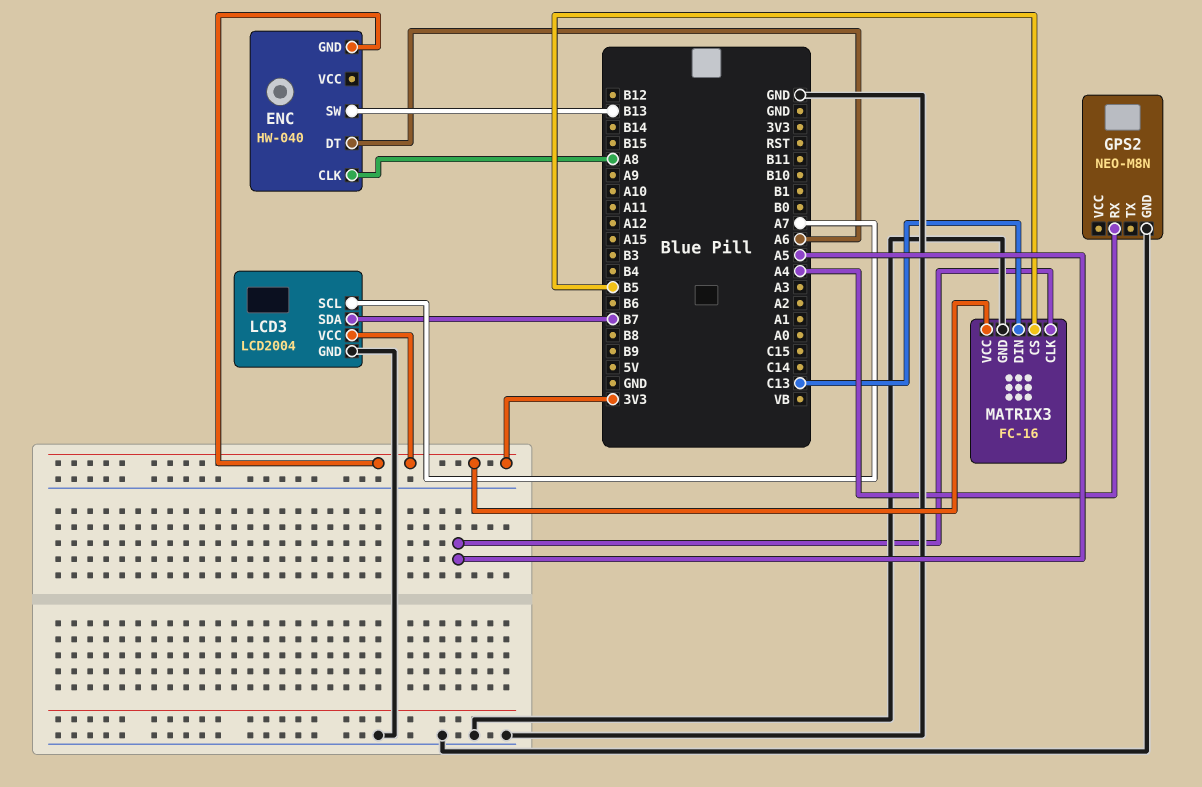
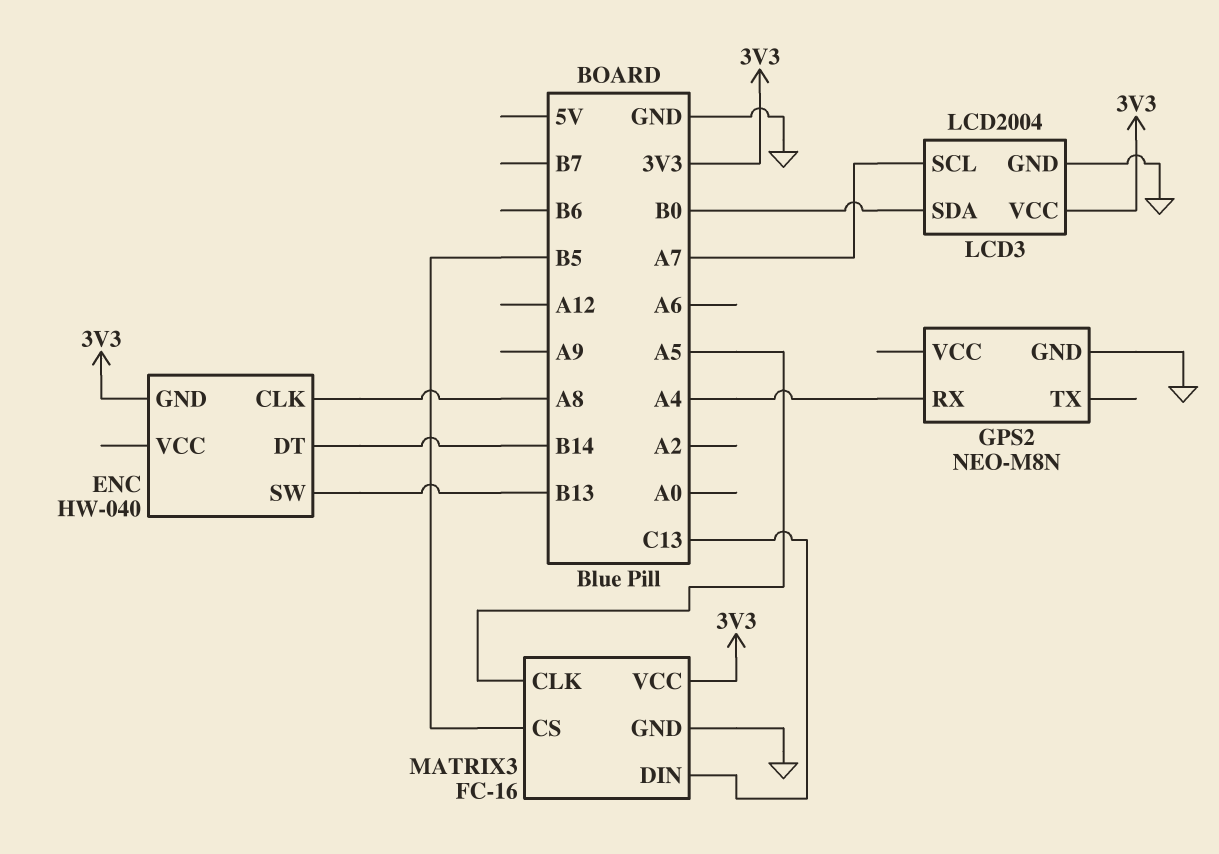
ENC pin DT: A6 -> B14
LCD3 pin SDA: B7 -> B0

